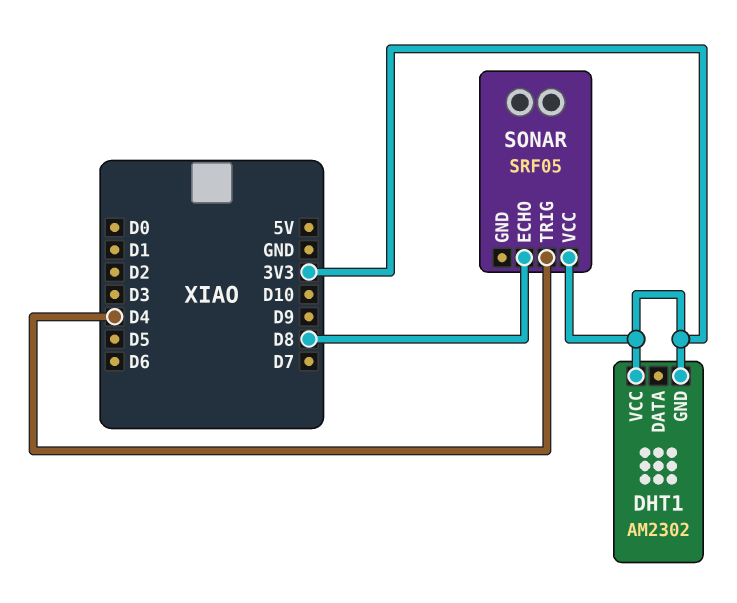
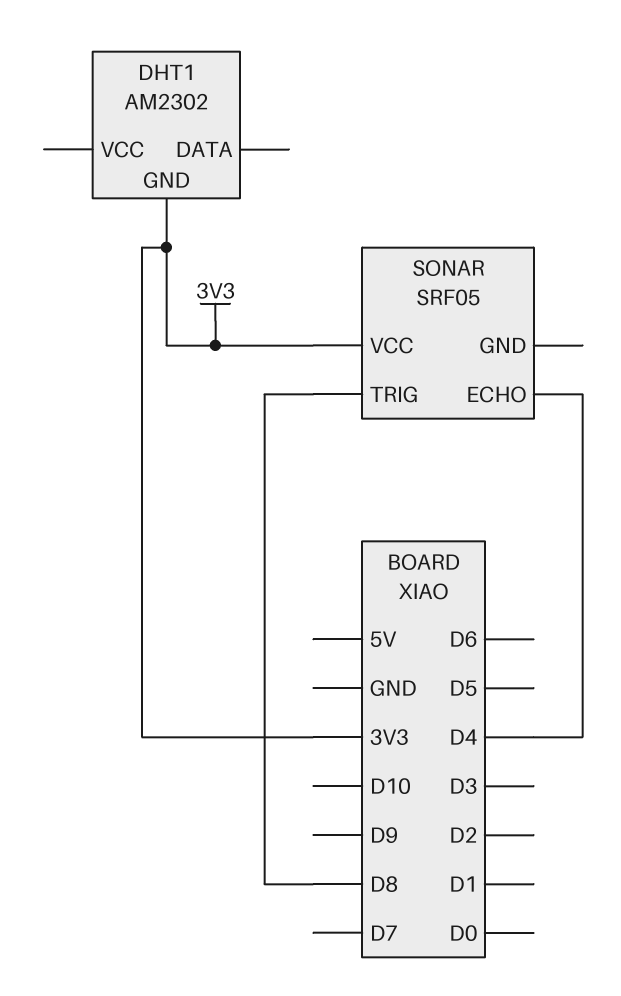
DHT1 pin VCC: 3V3 -> none
SONAR pin ECHO: D8 -> D4
SONAR pin TRIG: D4 -> D8

